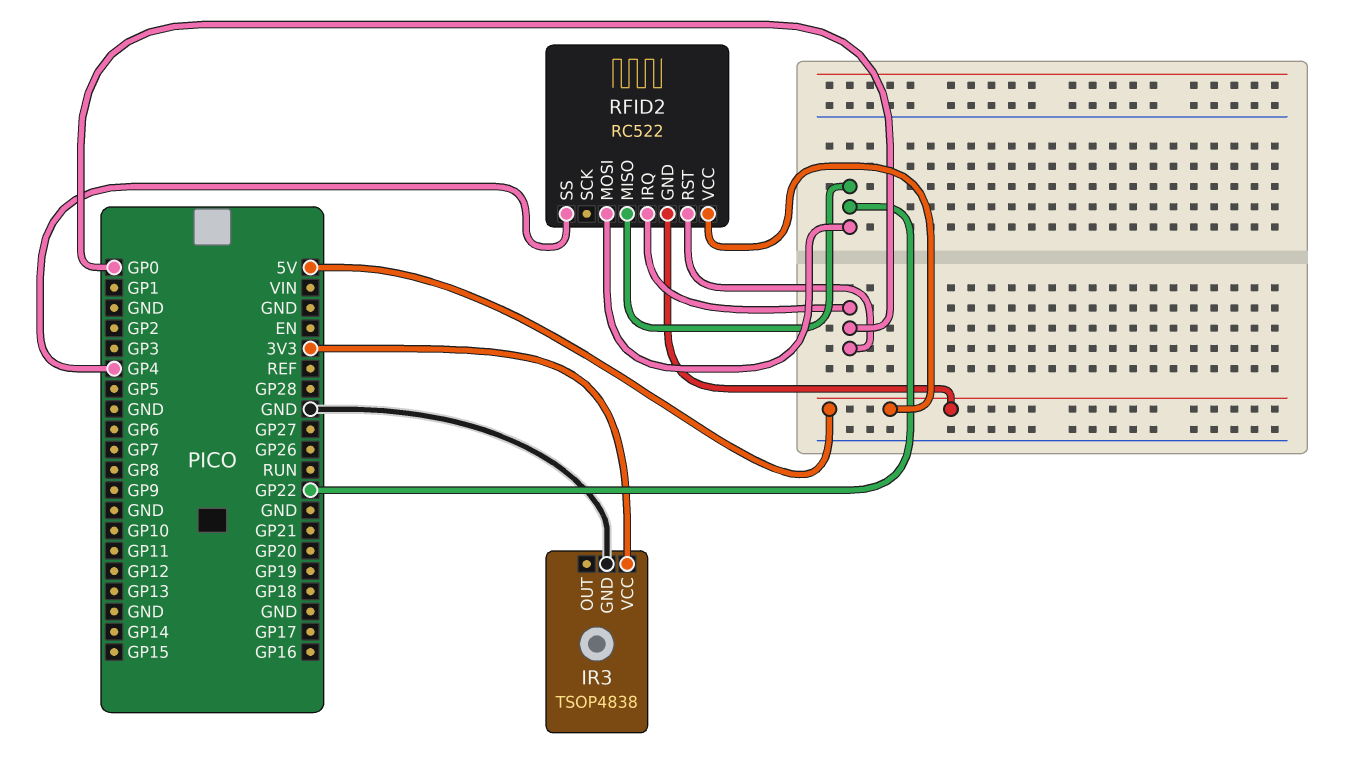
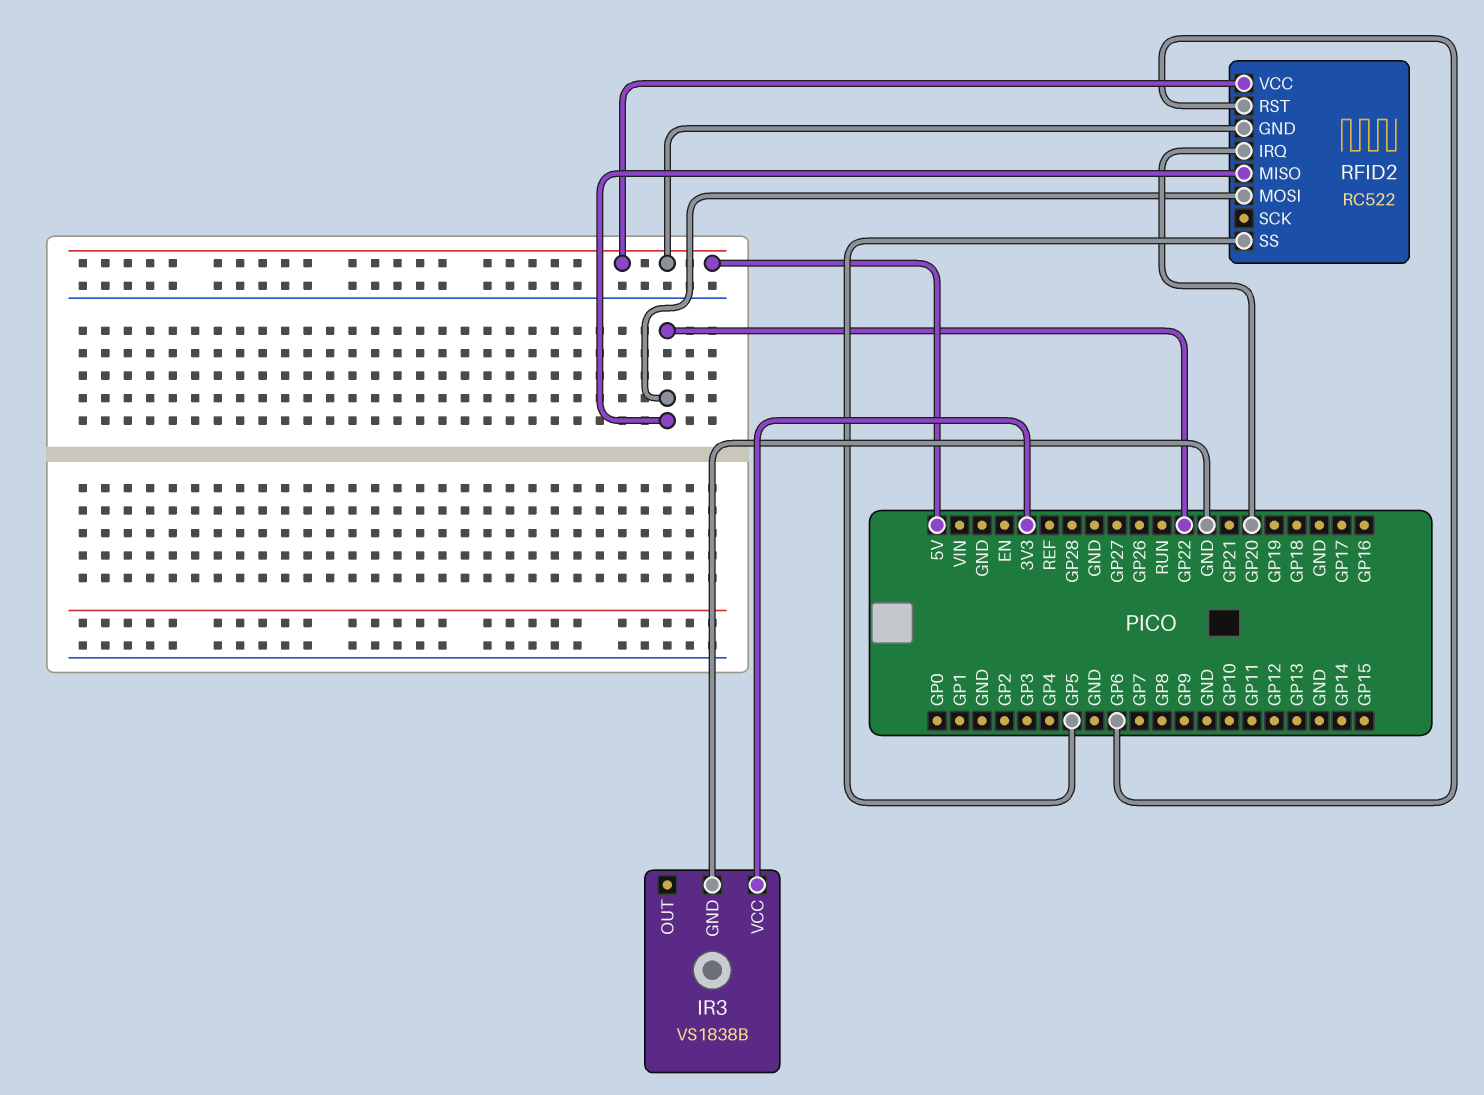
IR3: TSOP4838 -> VS1838B
RFID2 pin IRQ: GP0 -> GP20
RFID2 pin RST: GP0 -> GP6
RFID2 pin SS: GP4 -> GP5

